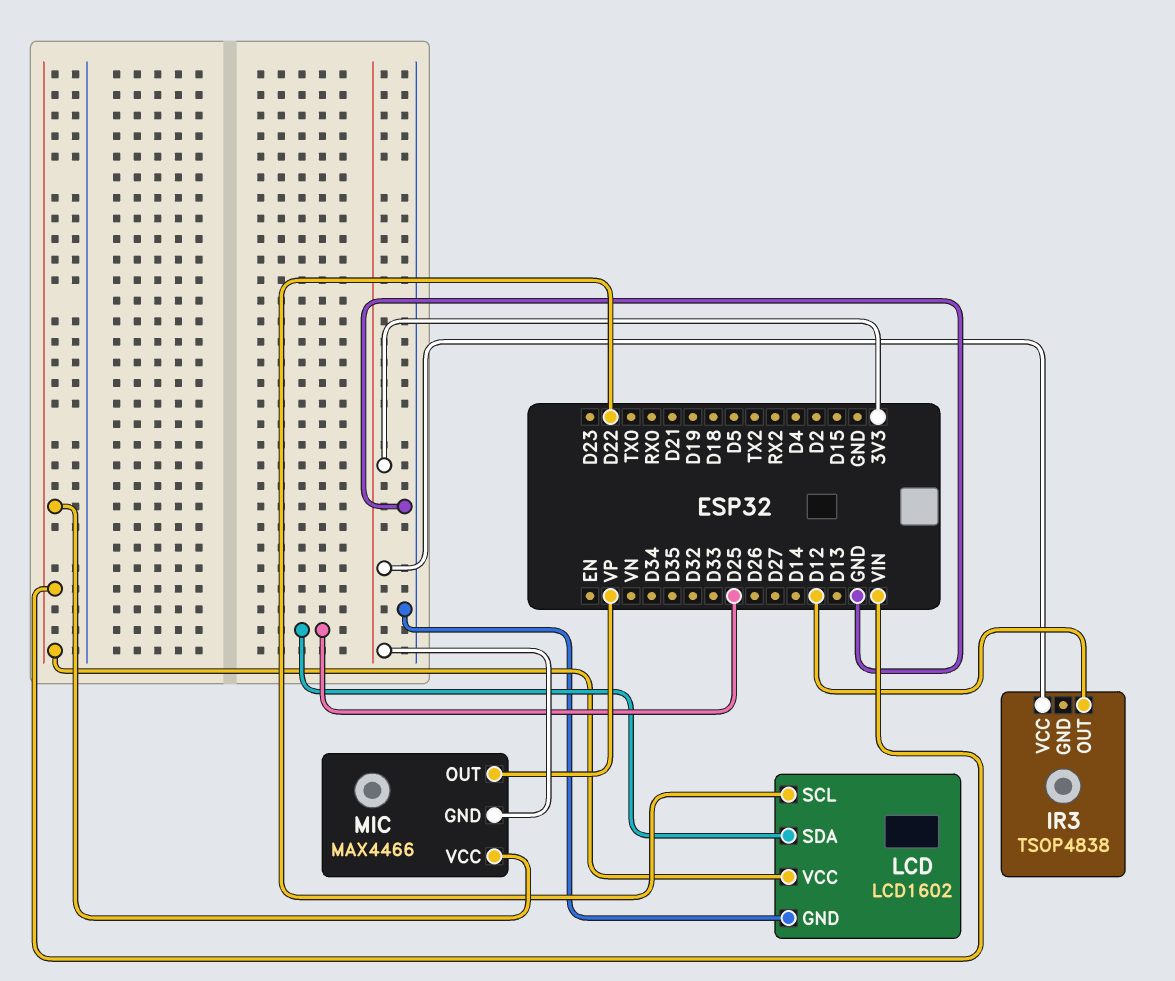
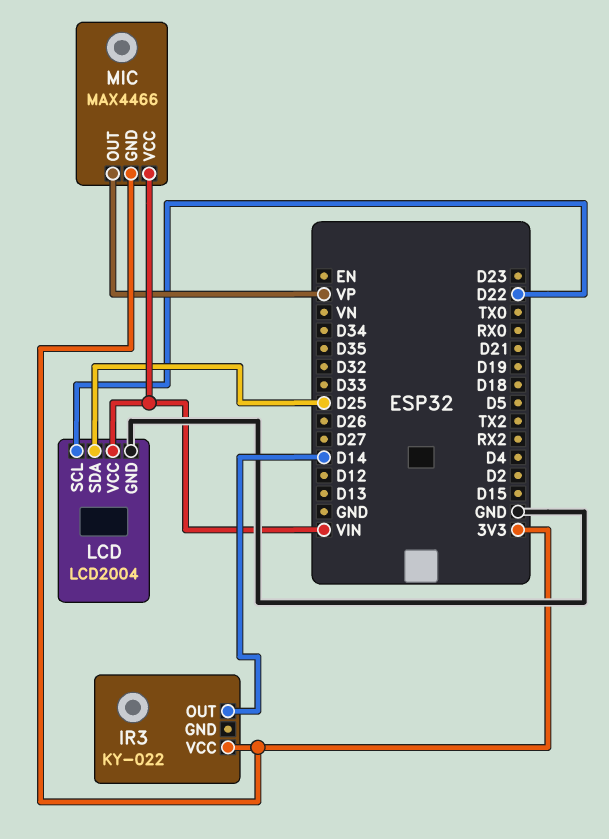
IR3: TSOP4838 -> KY-022
IR3 pin OUT: D12 -> D14
LCD: LCD1602 -> LCD2004

